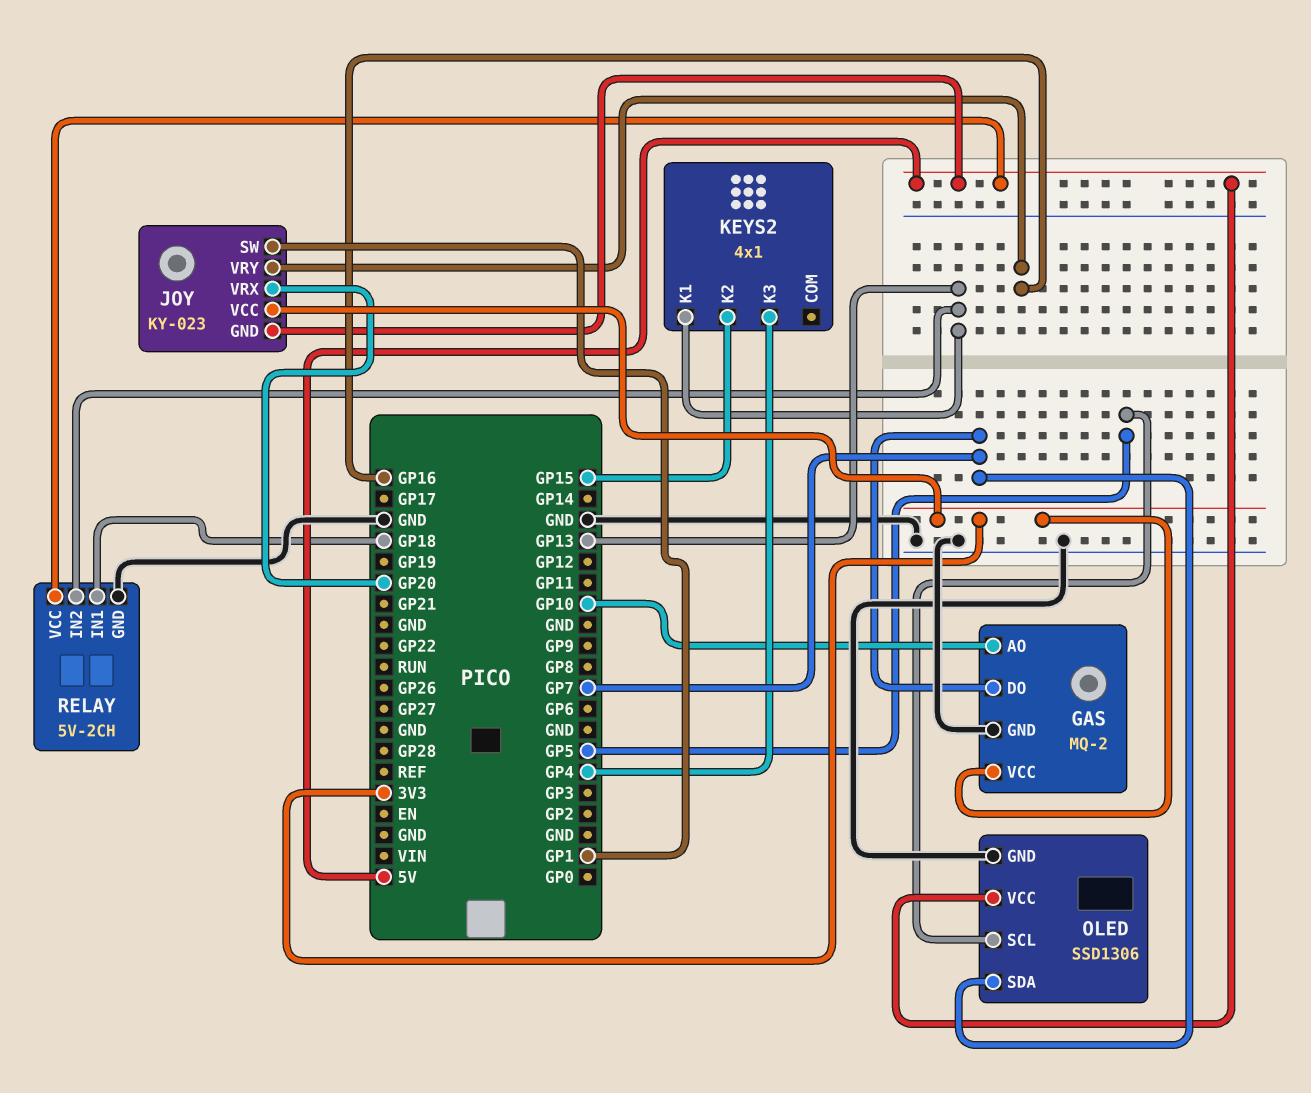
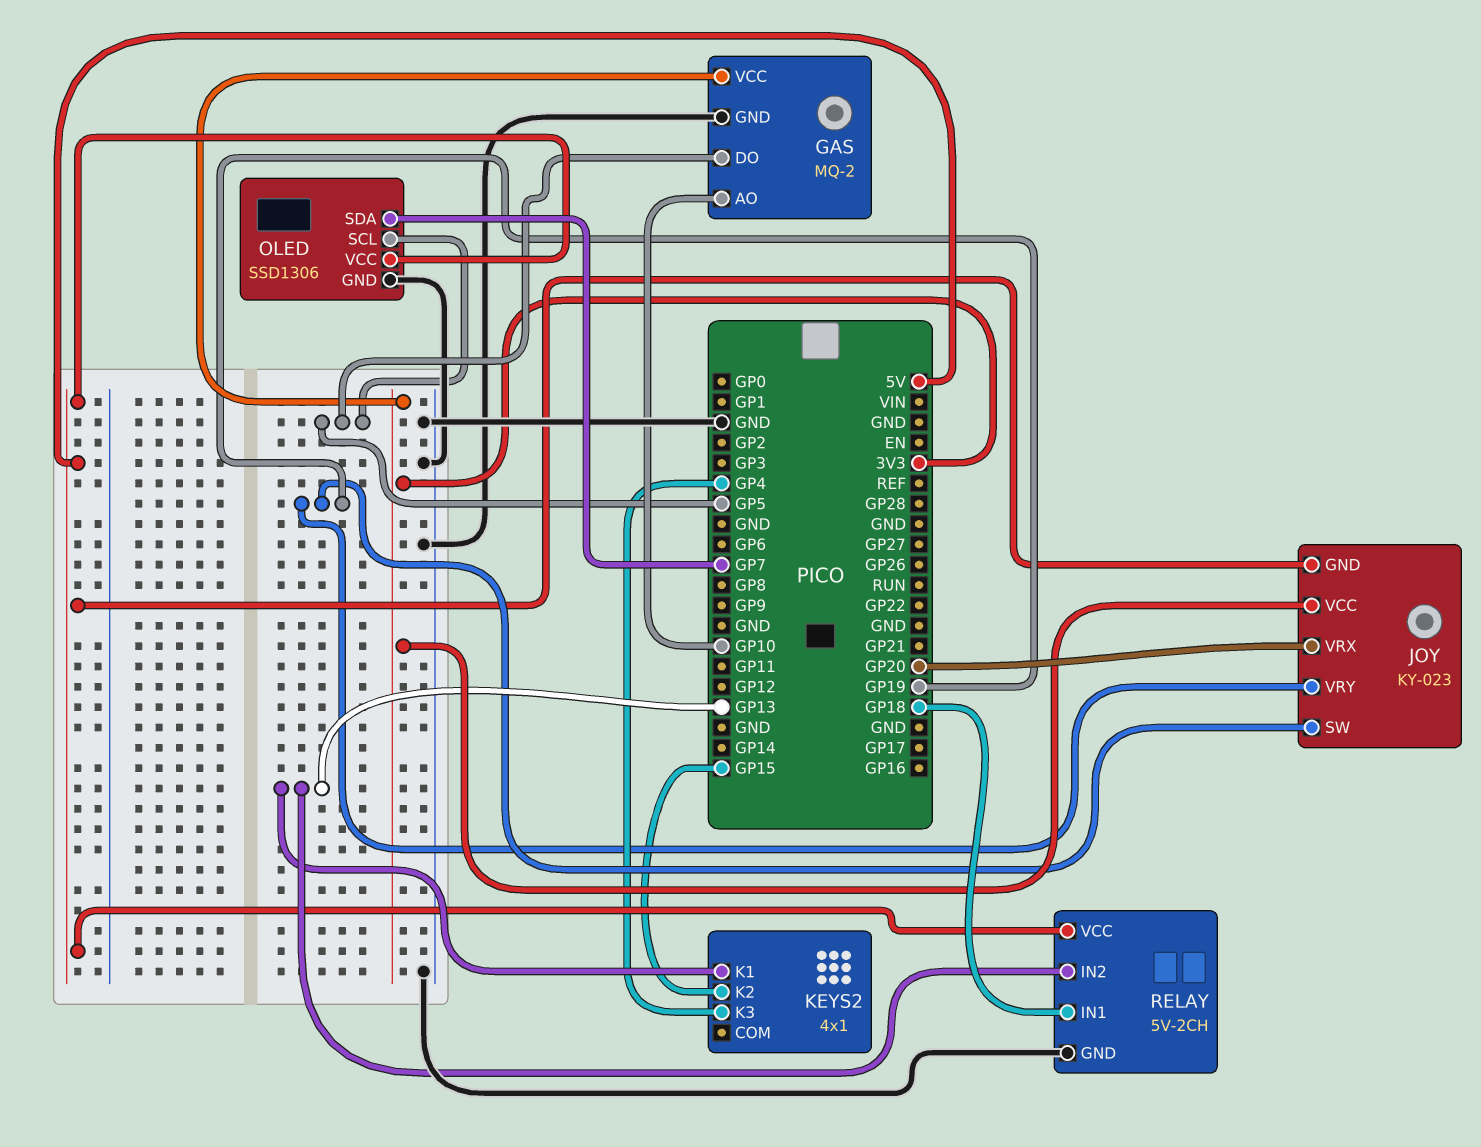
GAS pin DO: GP7 -> GP5
JOY pin SW: GP1 -> GP19
JOY pin VRY: GP16 -> GP19

